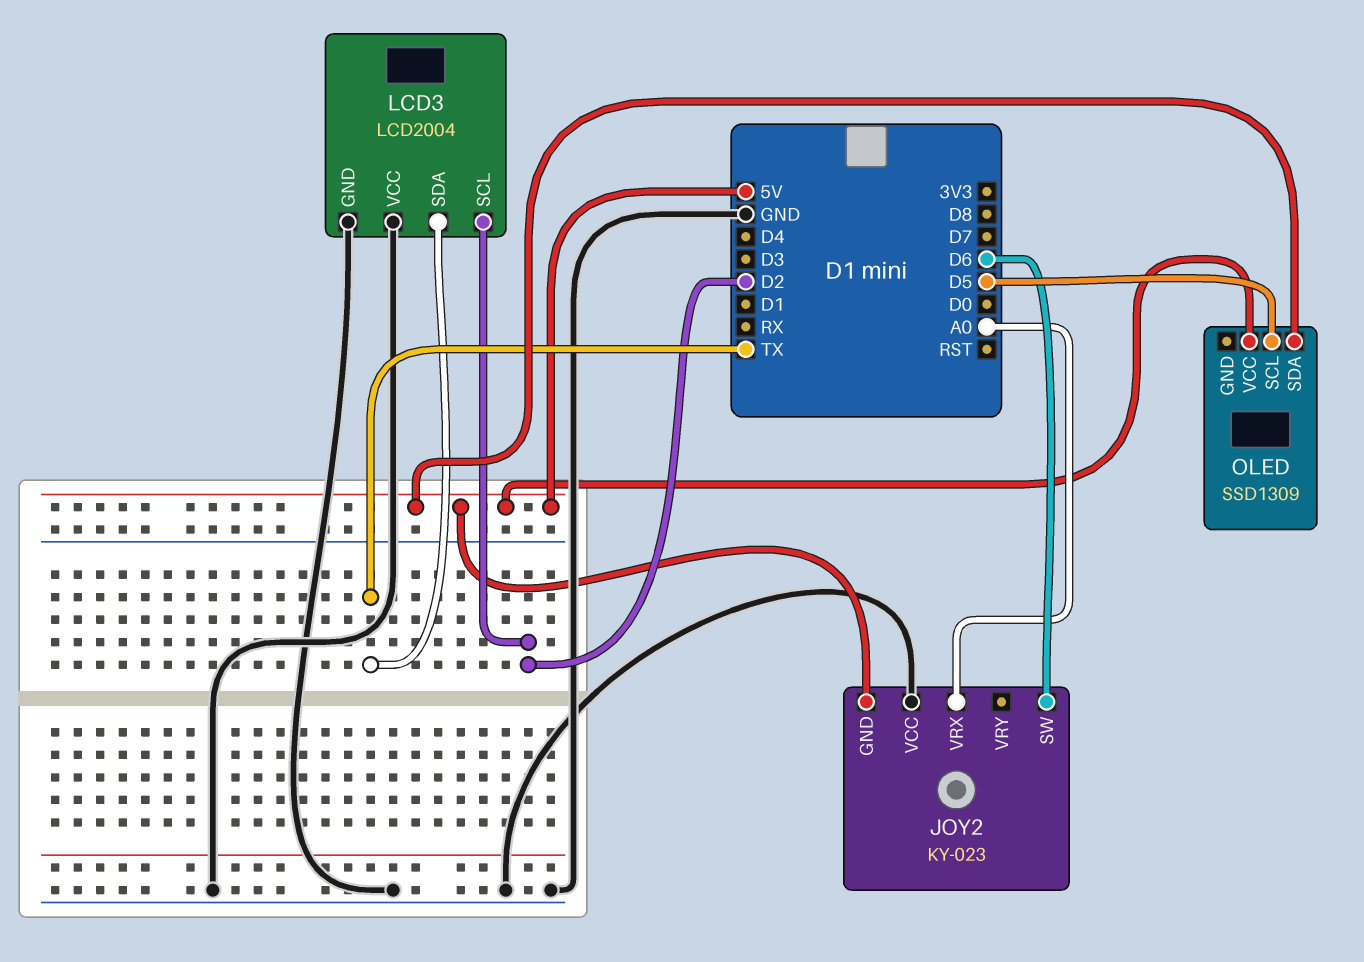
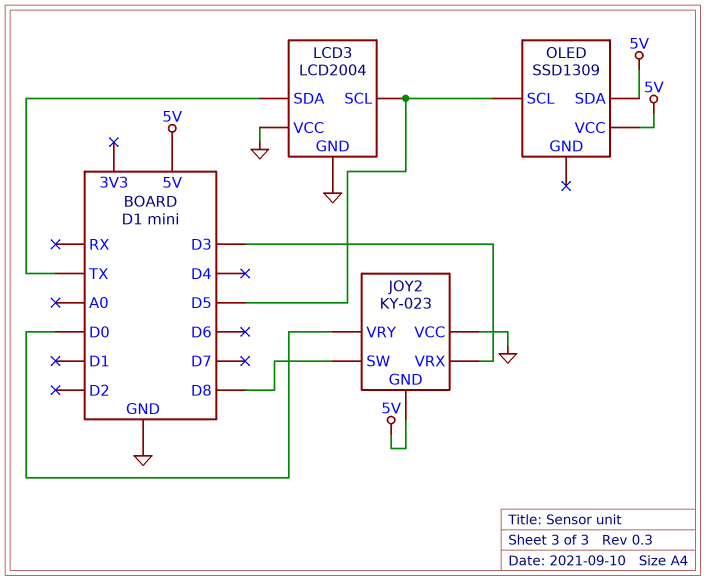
JOY2 pin SW: D6 -> D8
JOY2 pin VRX: A0 -> D3
JOY2 pin VRY: none -> D0
LCD3 pin SCL: D2 -> D5

